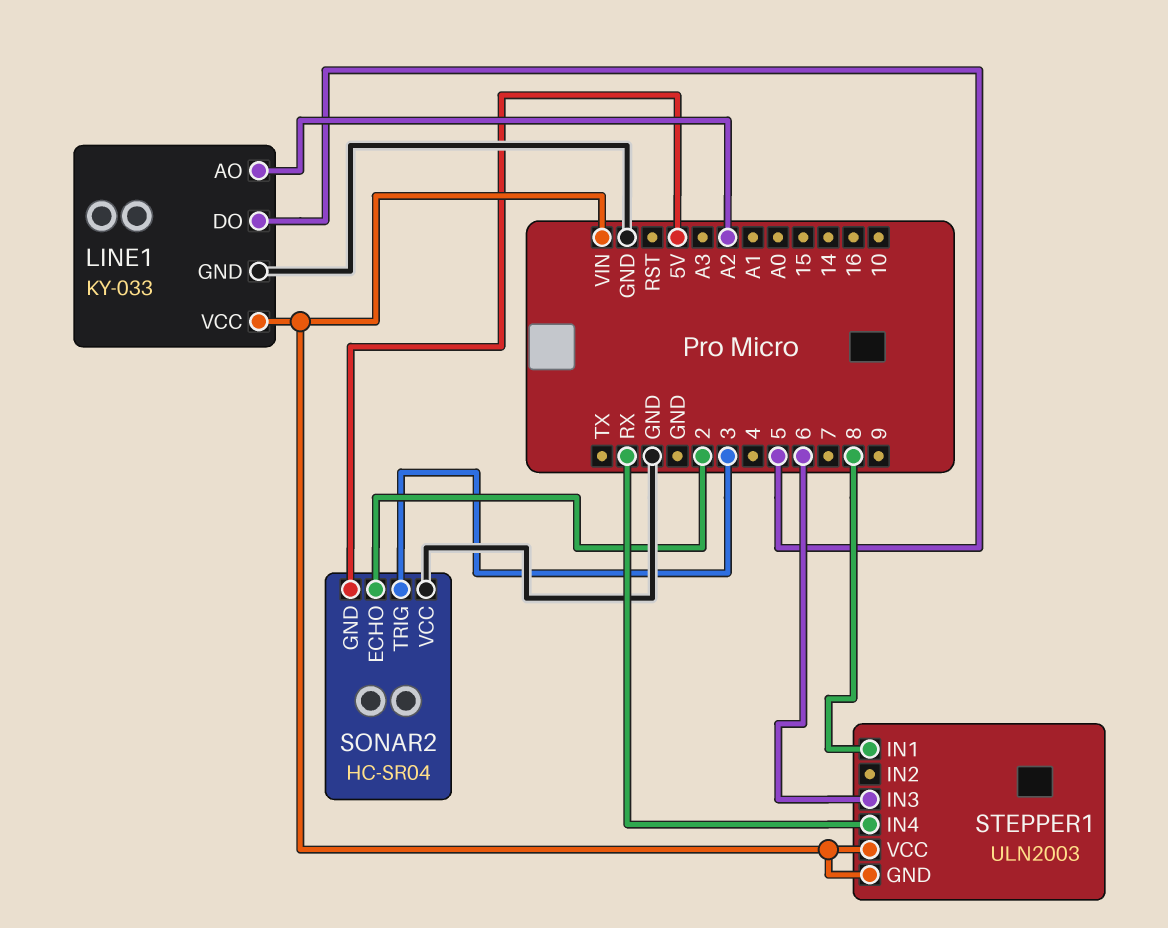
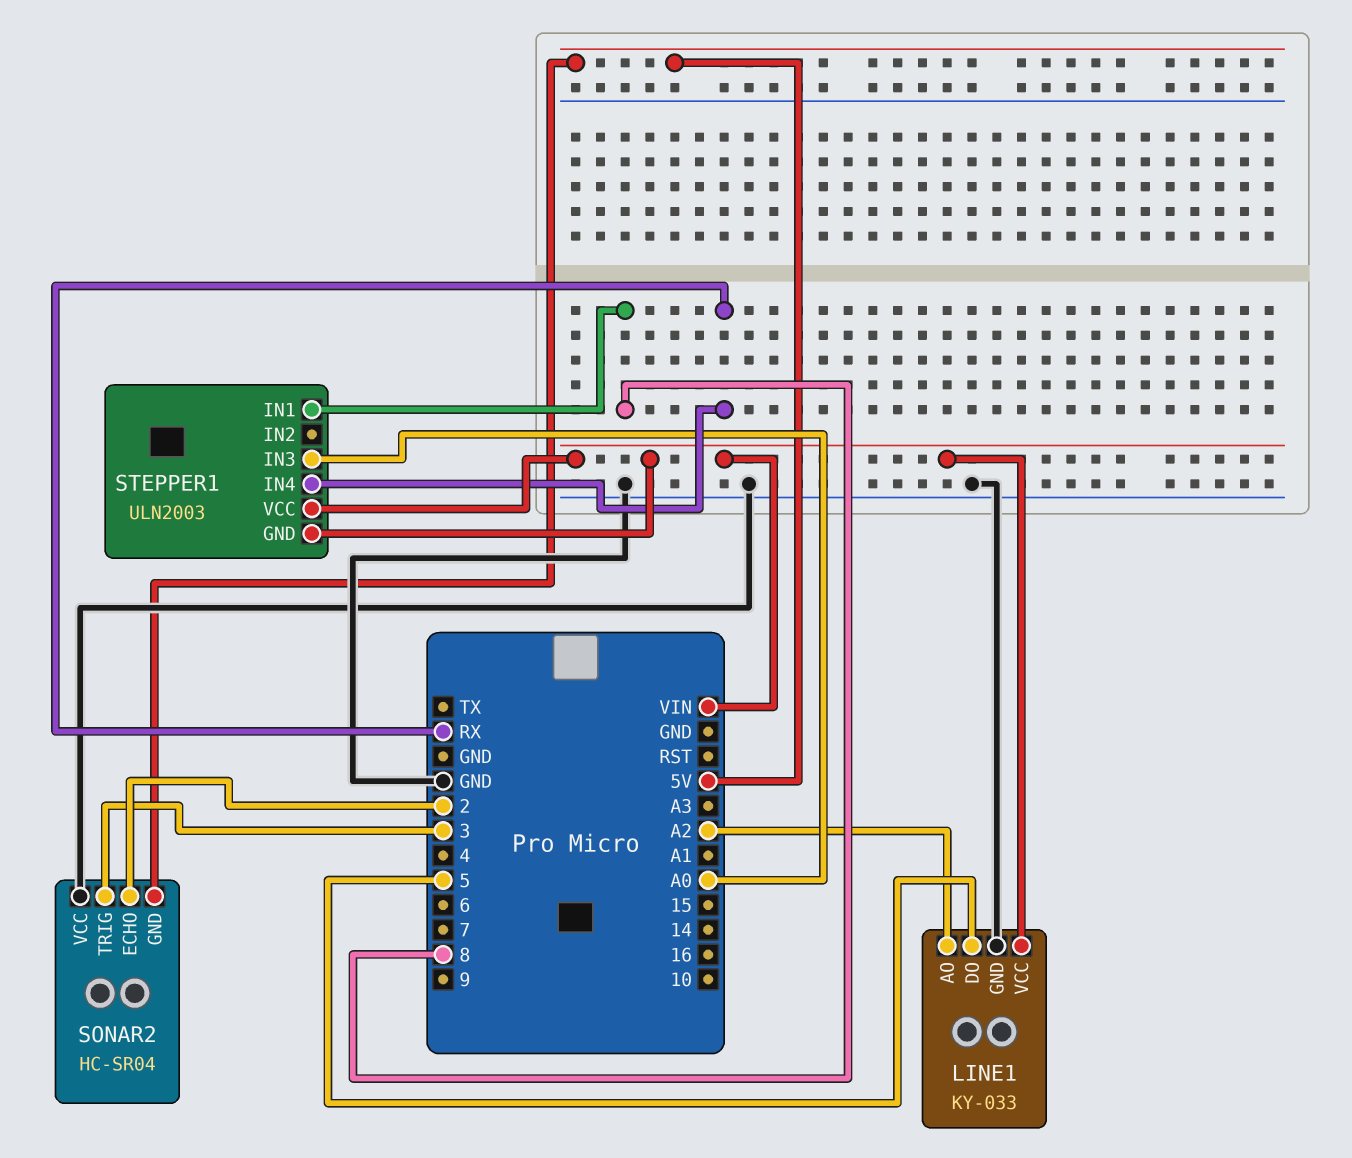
STEPPER1 pin IN3: 6 -> A0

